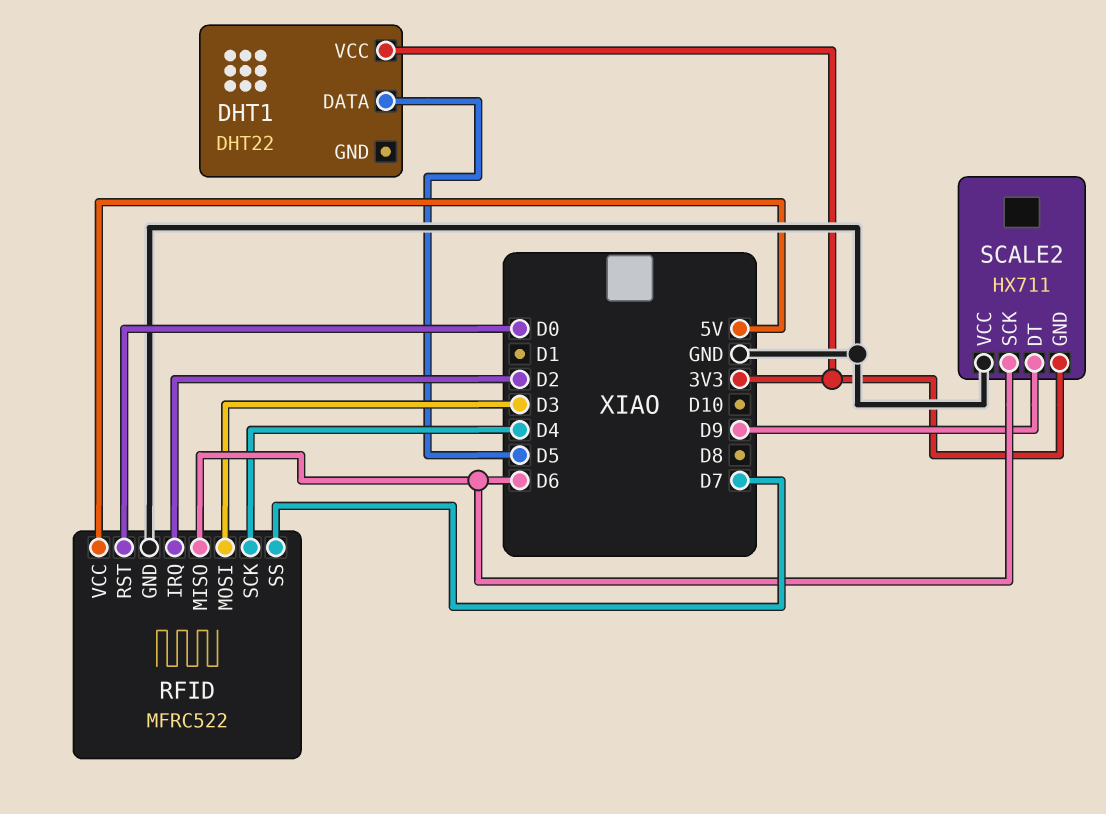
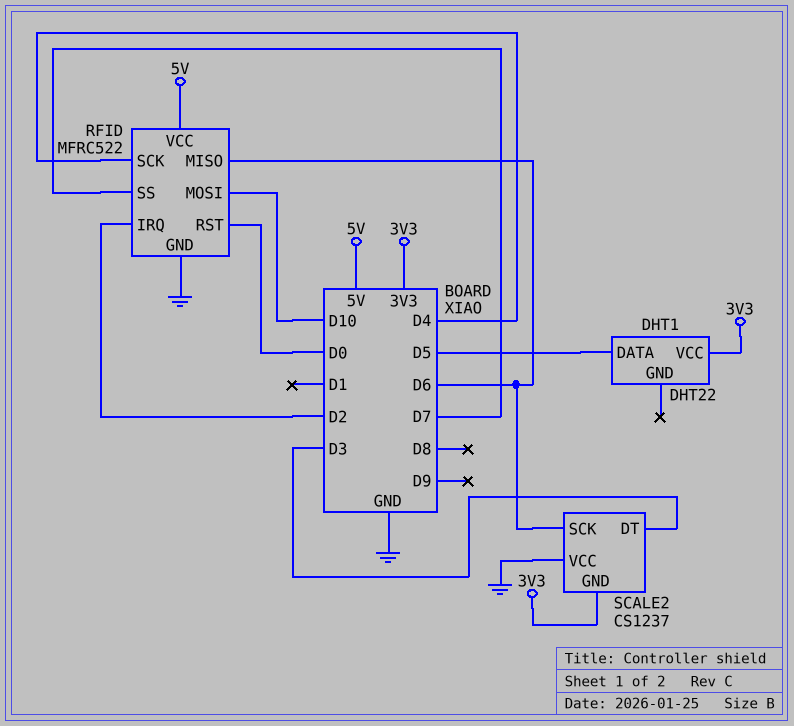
RFID pin MOSI: D3 -> D10
SCALE2: HX711 -> CS1237
SCALE2 pin DT: D9 -> D3

